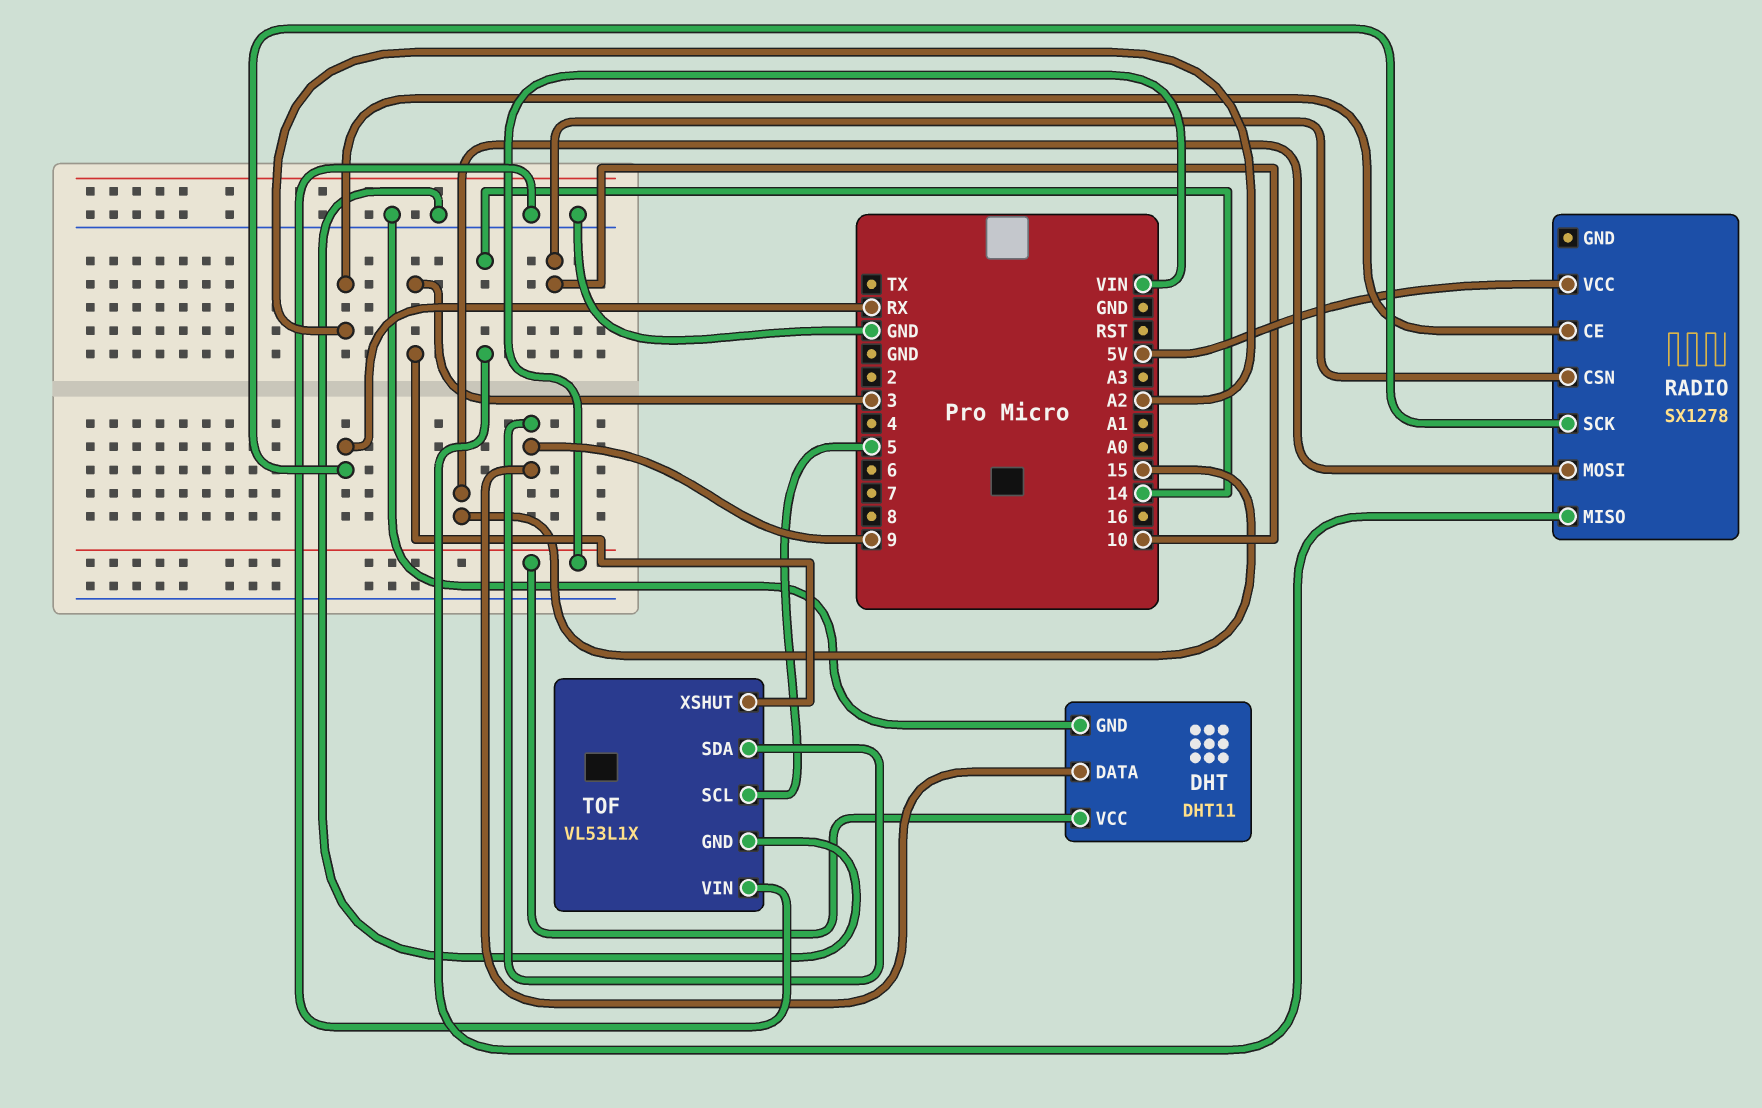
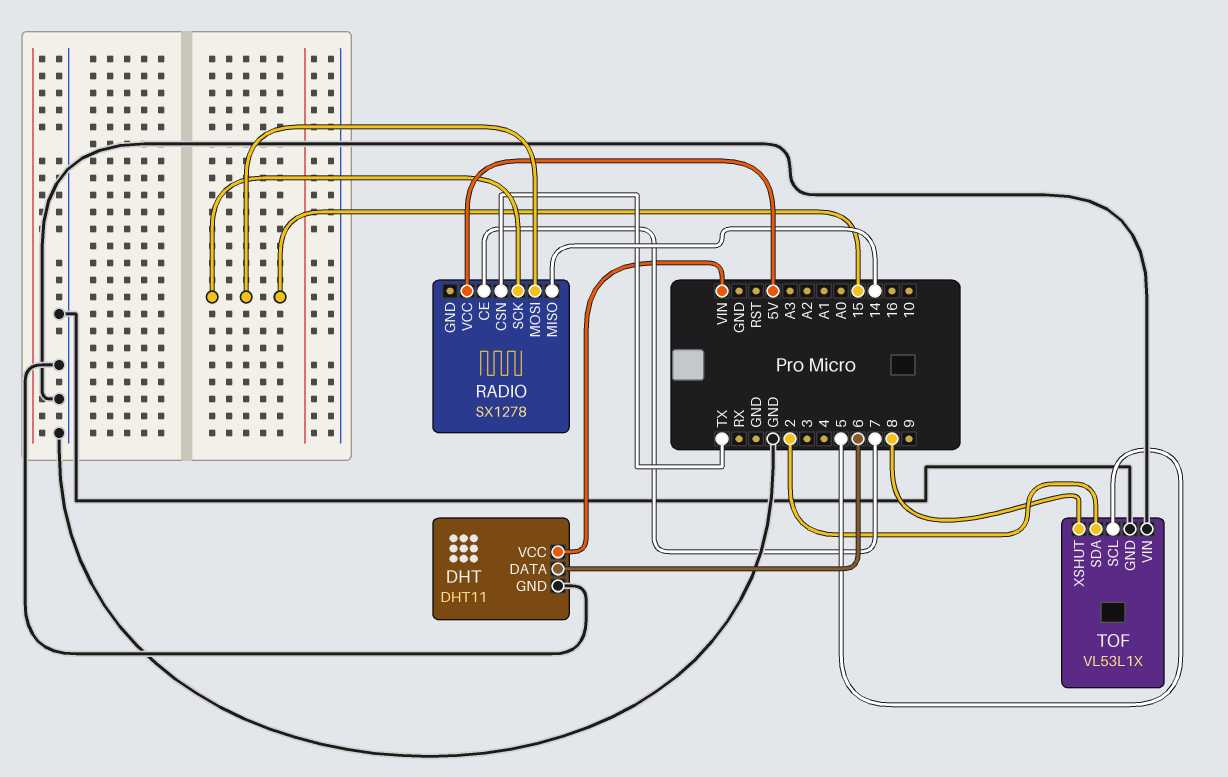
DHT pin DATA: 9 -> 6
RADIO pin CE: A2 -> 7
RADIO pin CSN: 10 -> TX
RADIO pin SCK: RX -> 15
TOF pin SDA: 9 -> 2
TOF pin XSHUT: 3 -> 8

